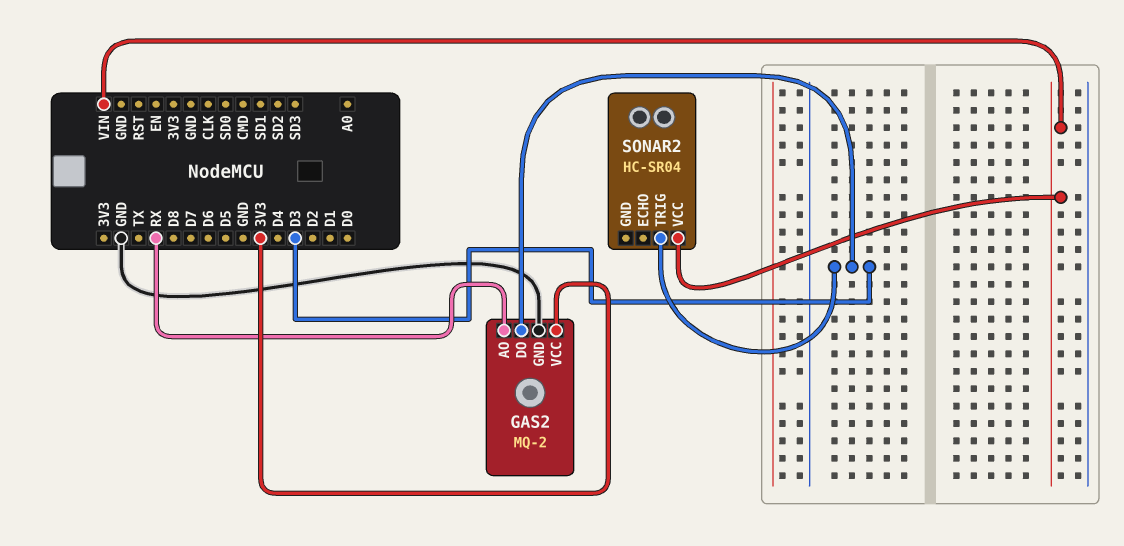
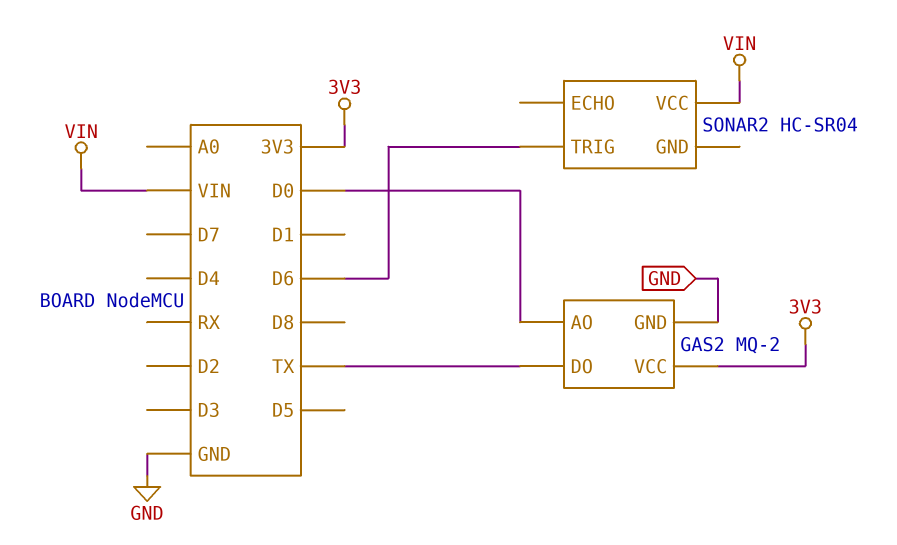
GAS2 pin AO: RX -> D0
GAS2 pin DO: D3 -> TX
SONAR2 pin TRIG: D3 -> D6

